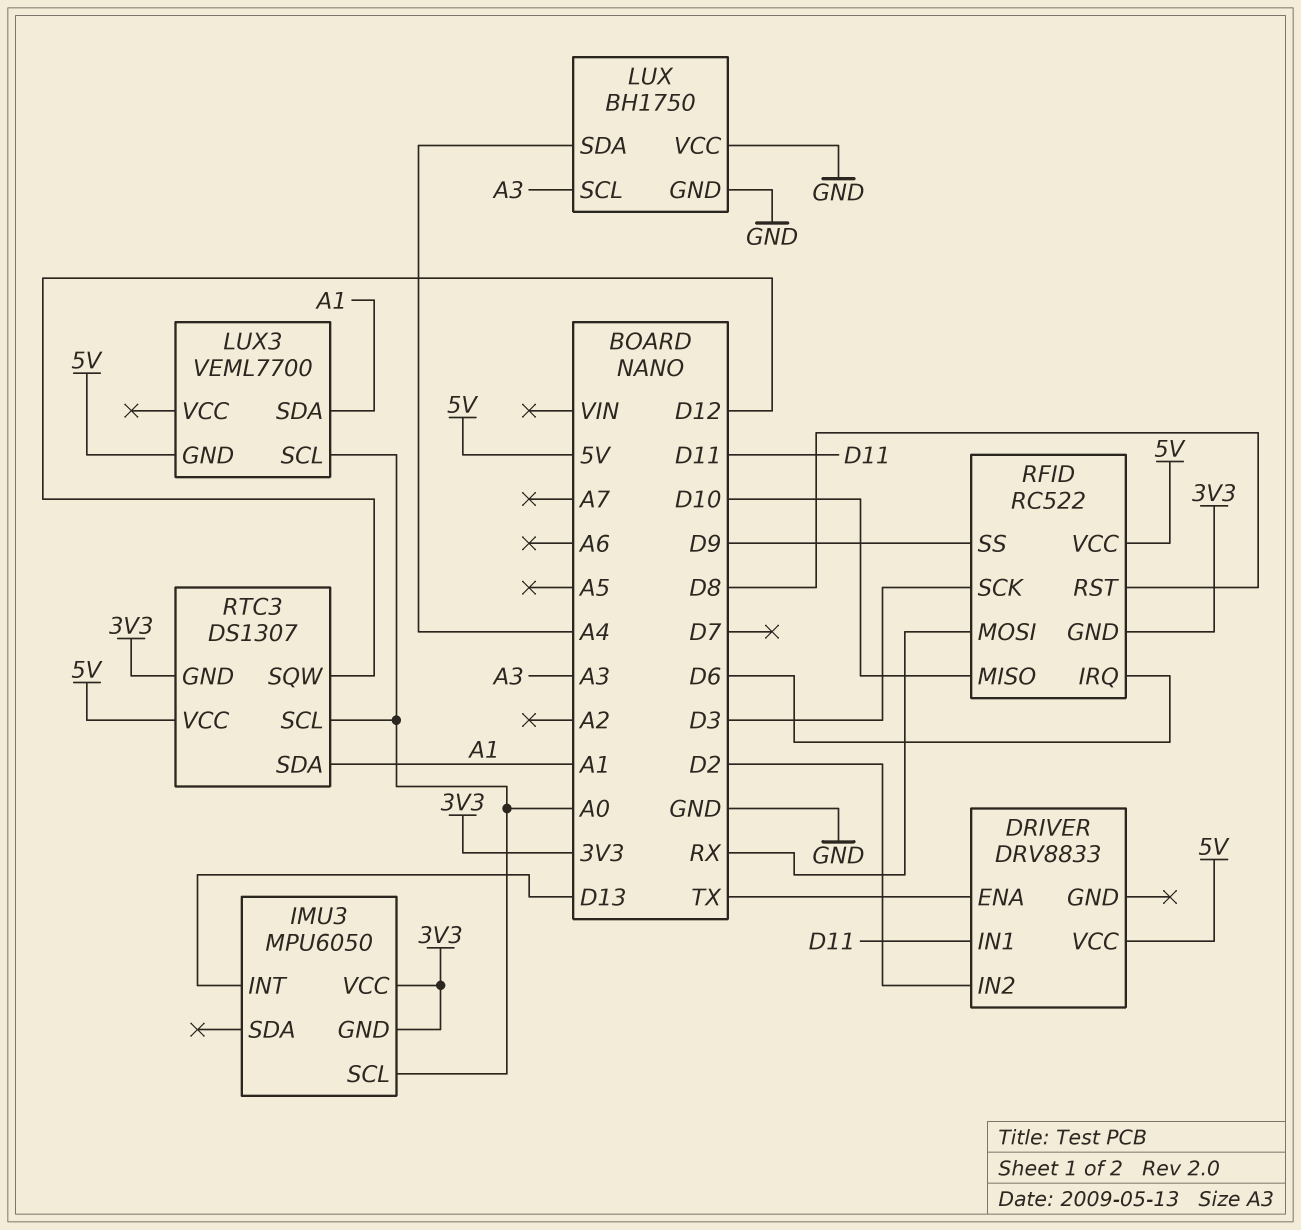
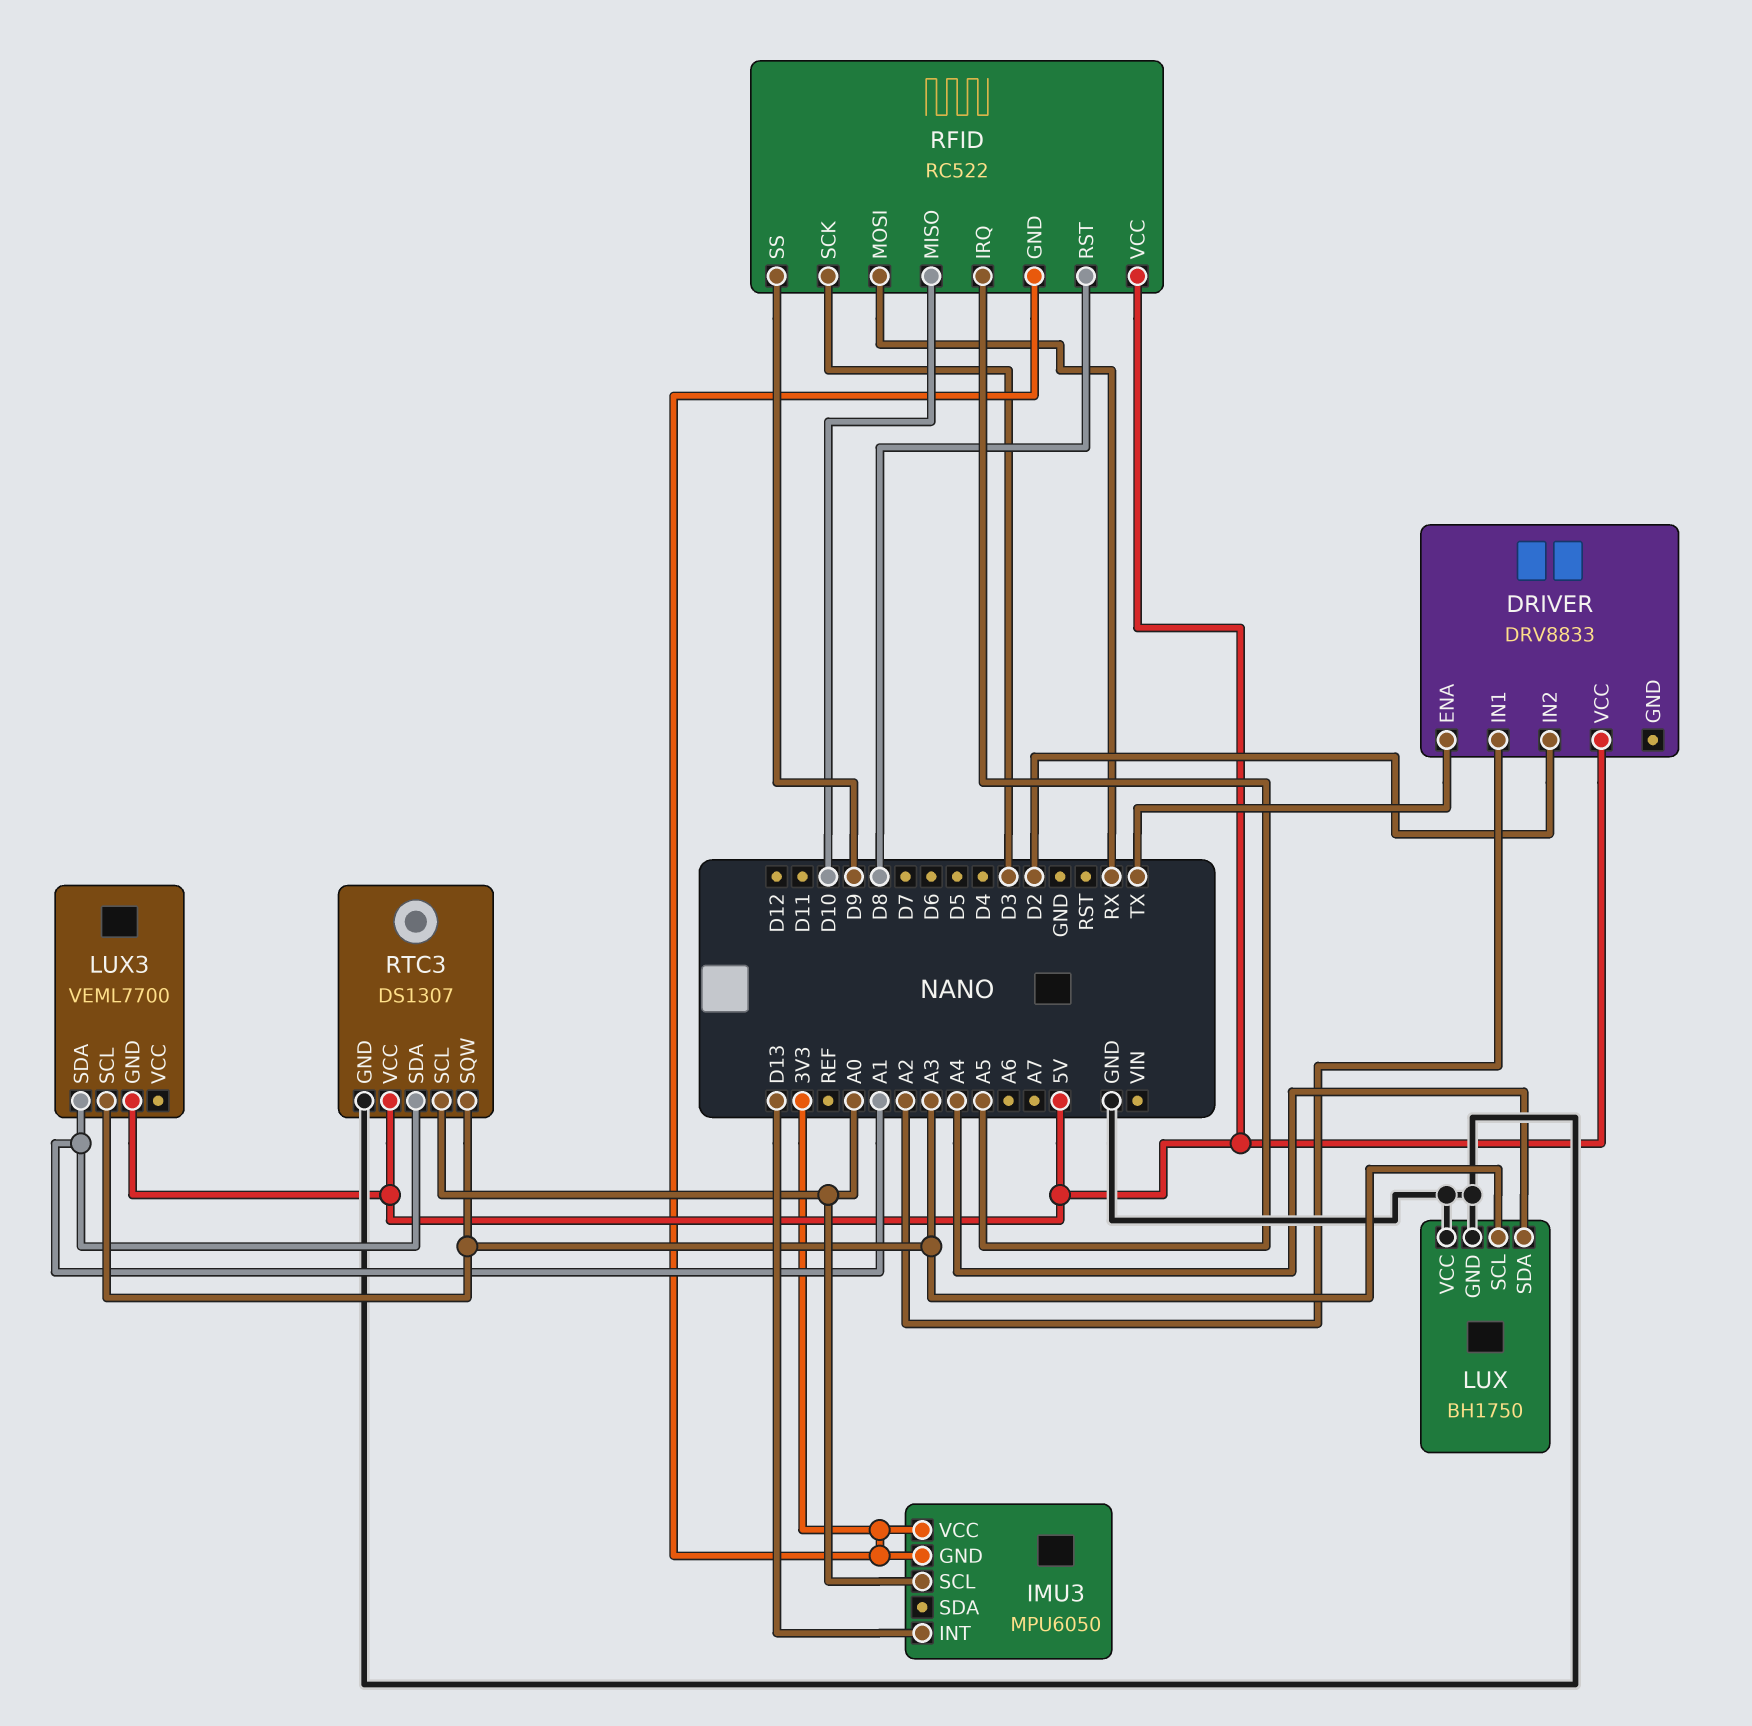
DRIVER pin IN1: D11 -> A2
LUX3 pin SCL: A0 -> A3
RFID pin IRQ: D6 -> A5
RTC3 pin GND: 3V3 -> GND
RTC3 pin SQW: D12 -> A3

